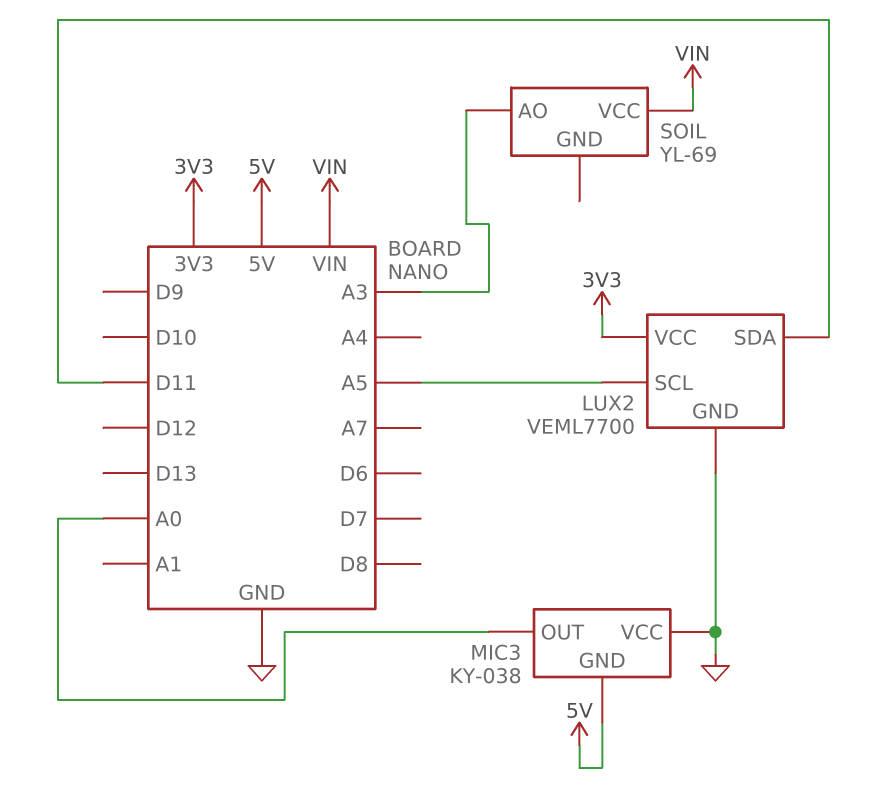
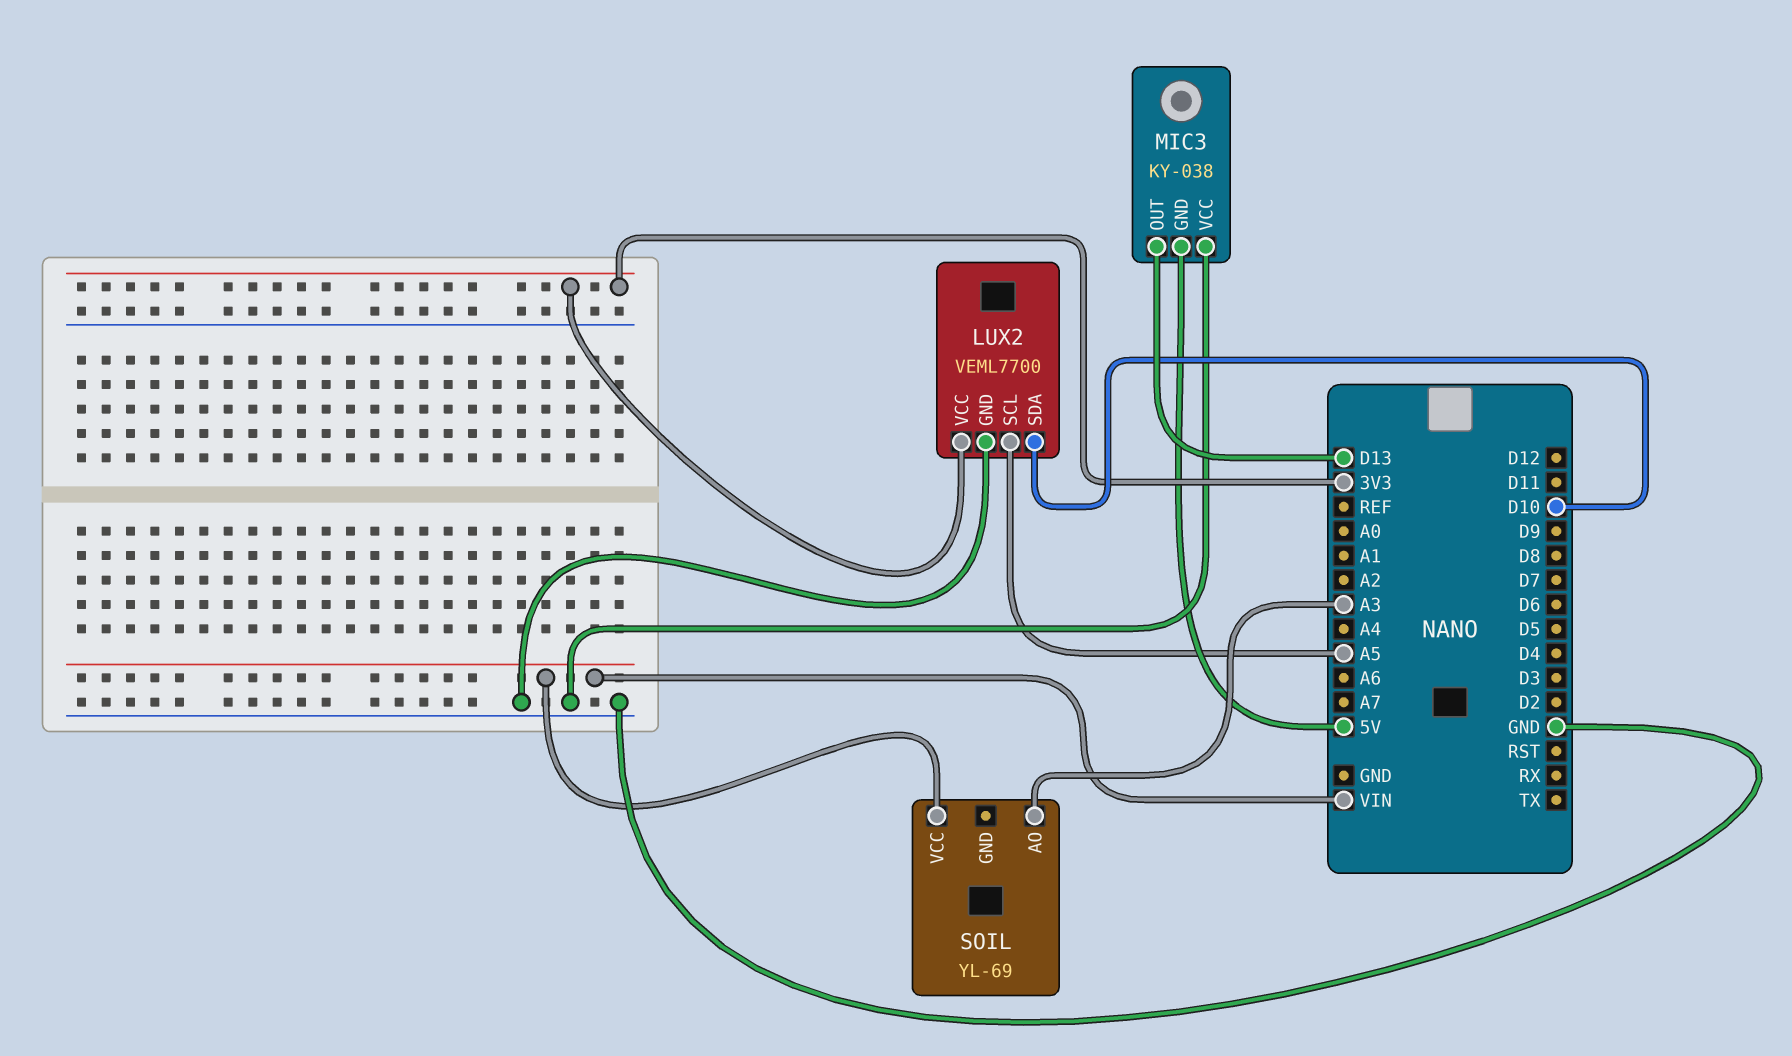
LUX2 pin SDA: D11 -> D10
MIC3 pin OUT: A0 -> D13

